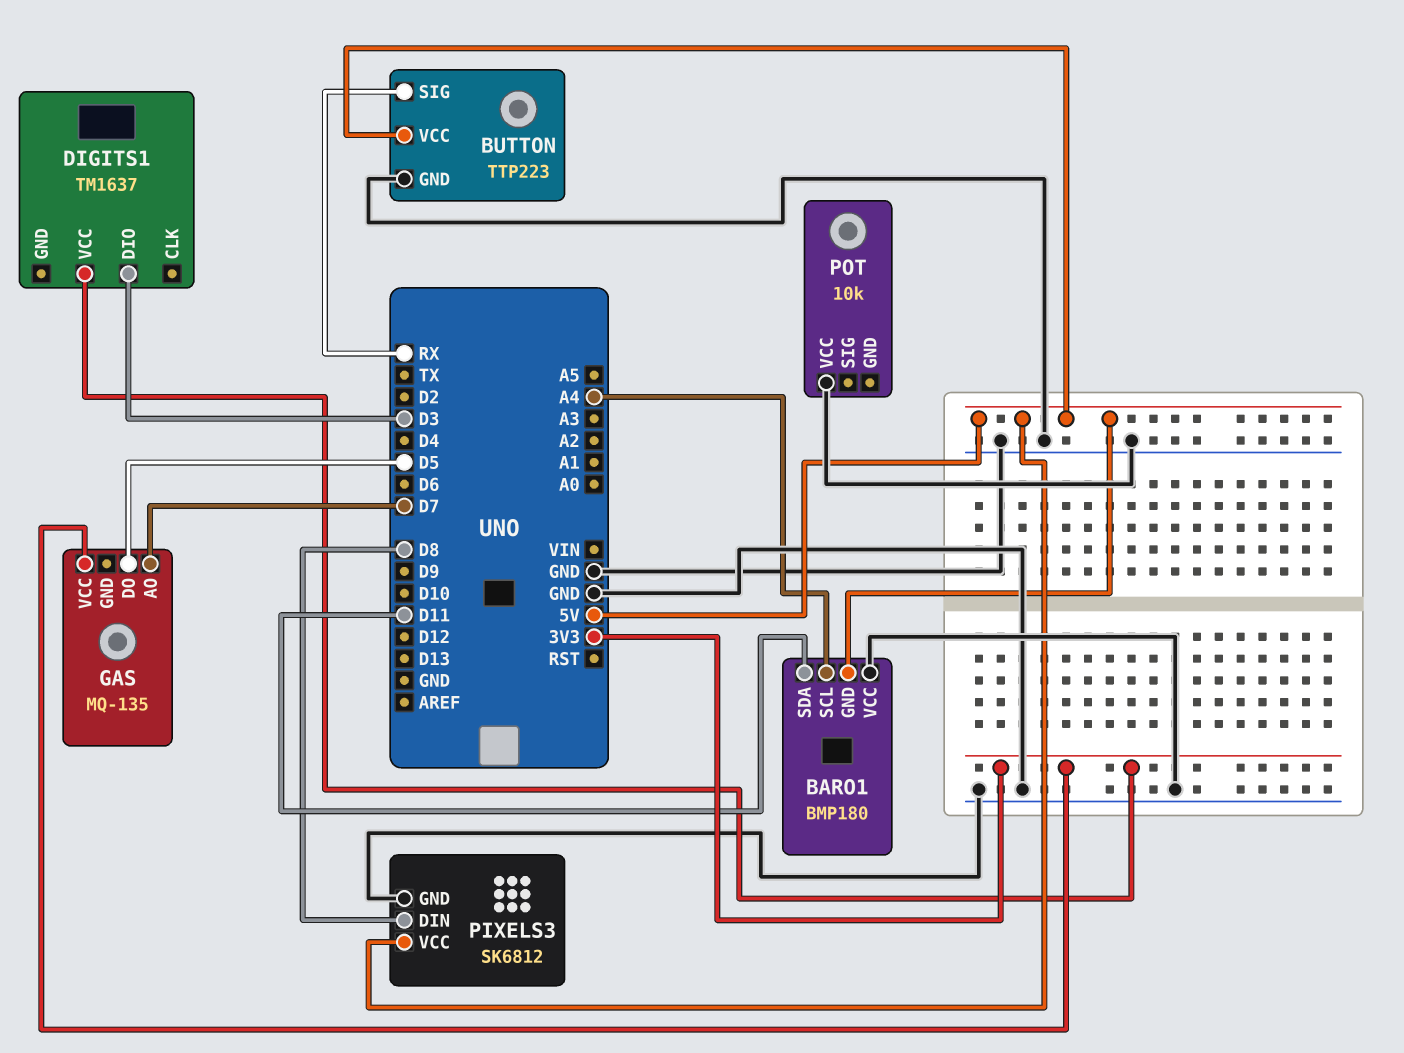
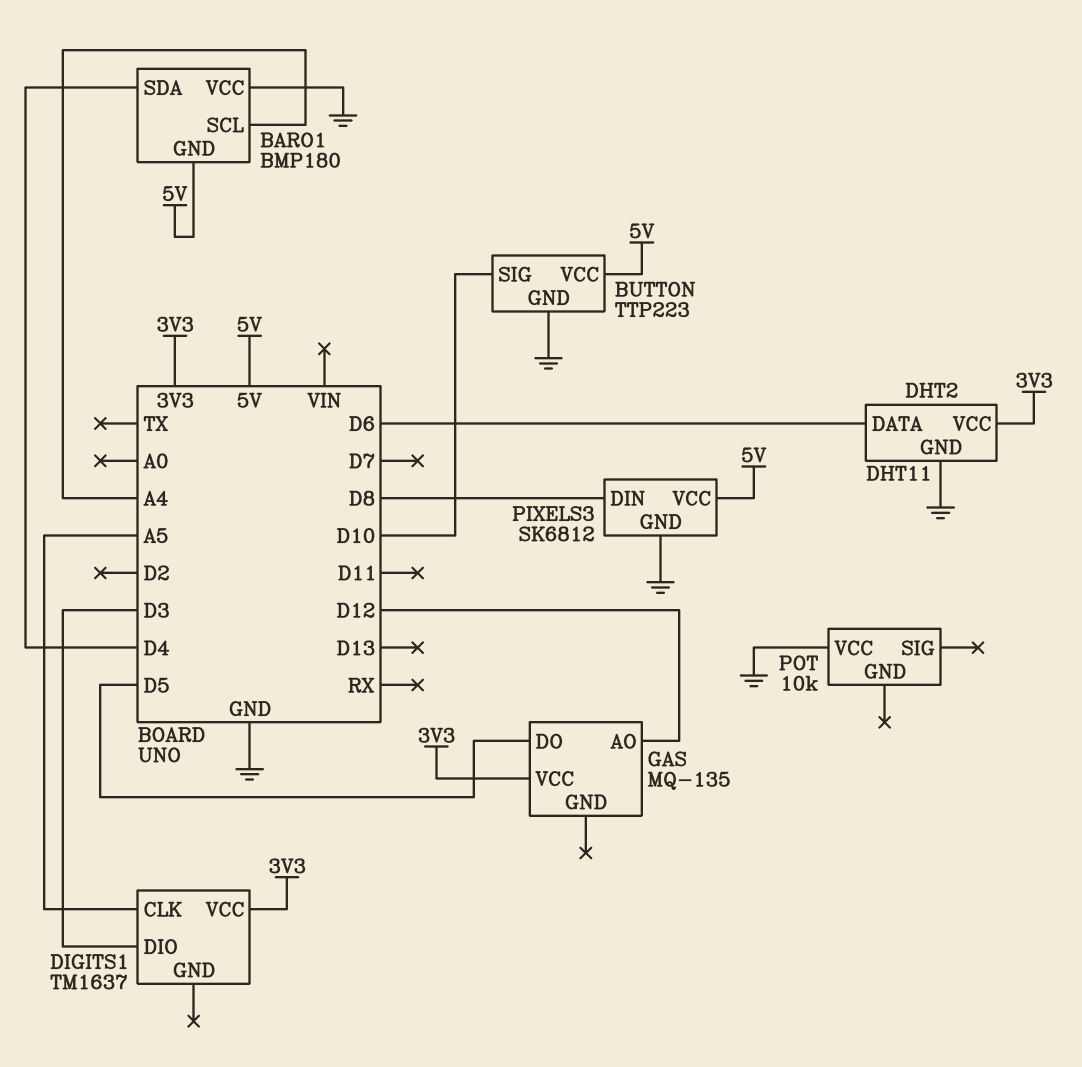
BARO1 pin SDA: D11 -> D4
BUTTON pin SIG: RX -> D10
DHT2: none -> DHT11
DHT2 pin DATA: none -> D6
DHT2 pin GND: none -> GND
DHT2 pin VCC: none -> 3V3
DIGITS1 pin CLK: none -> A5
GAS pin AO: D7 -> D12

